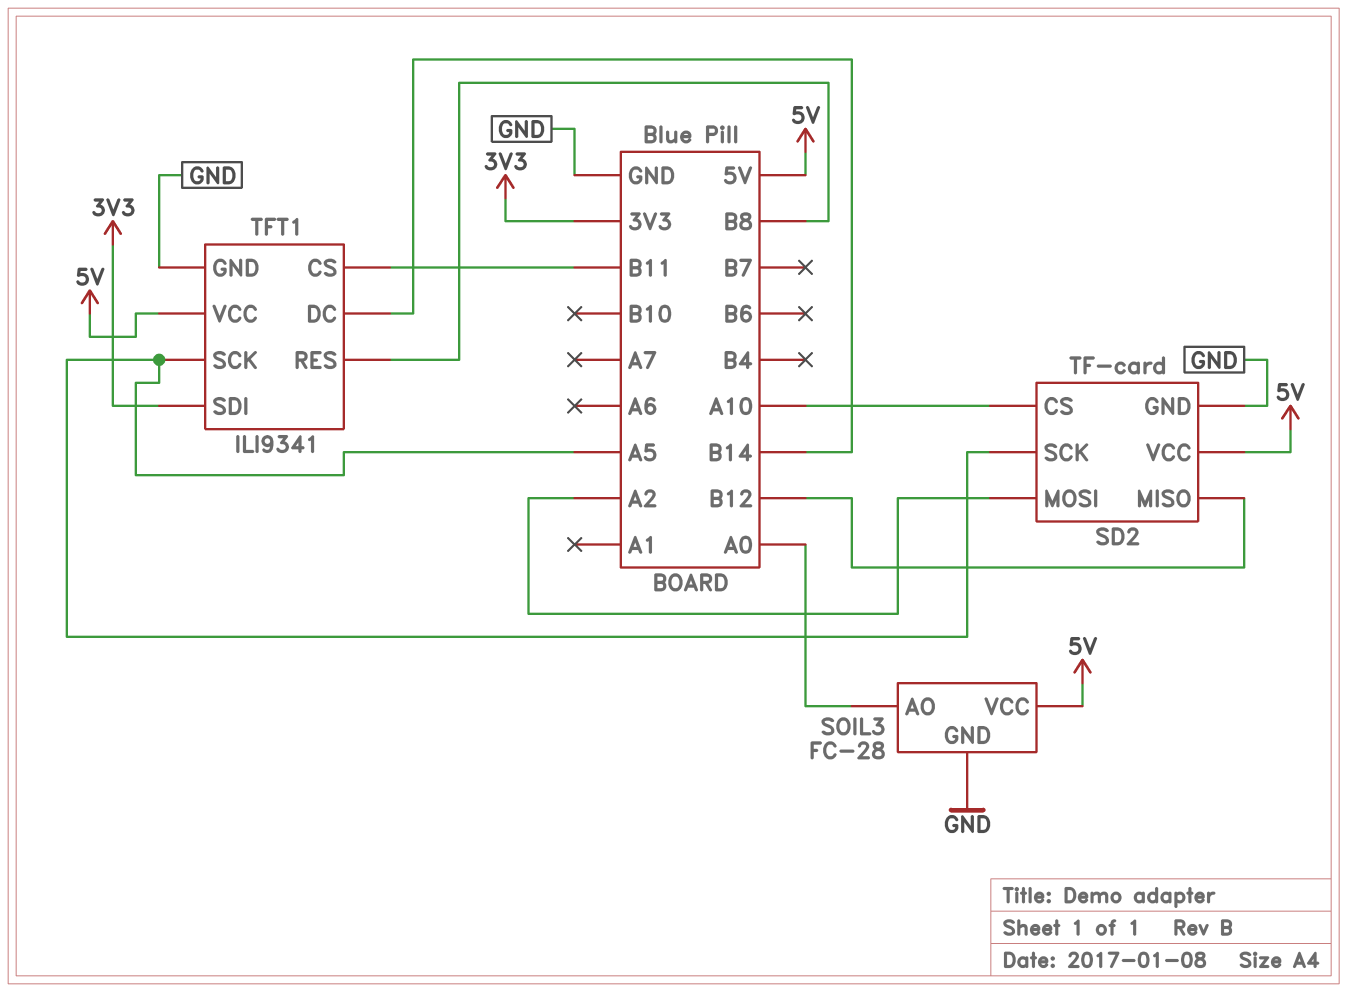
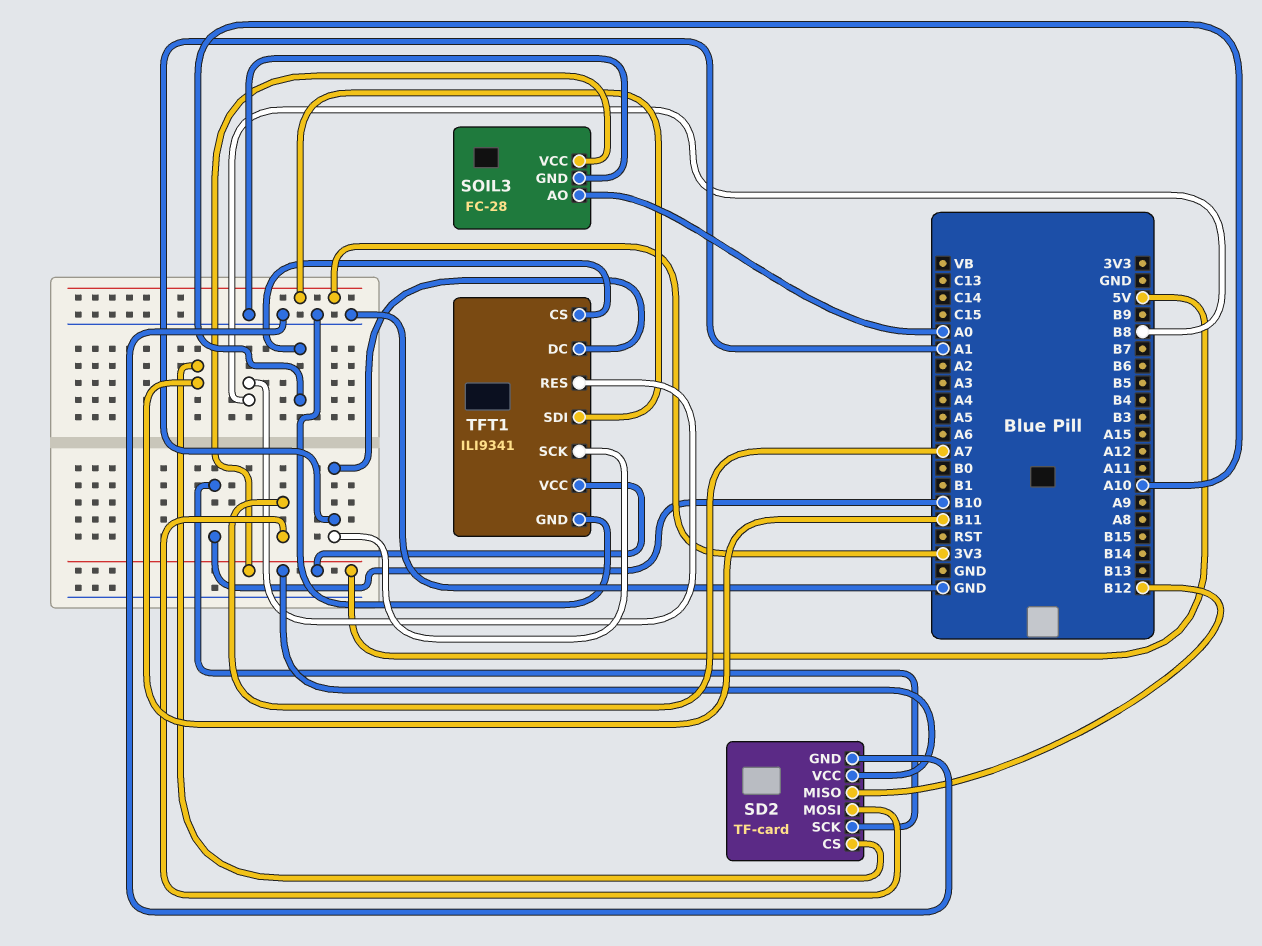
SD2 pin CS: A10 -> B11
SD2 pin MOSI: A2 -> A7
SD2 pin SCK: A5 -> B10
TFT1 pin CS: B11 -> A10
TFT1 pin DC: B14 -> A1
TFT1 pin SCK: A5 -> A1

